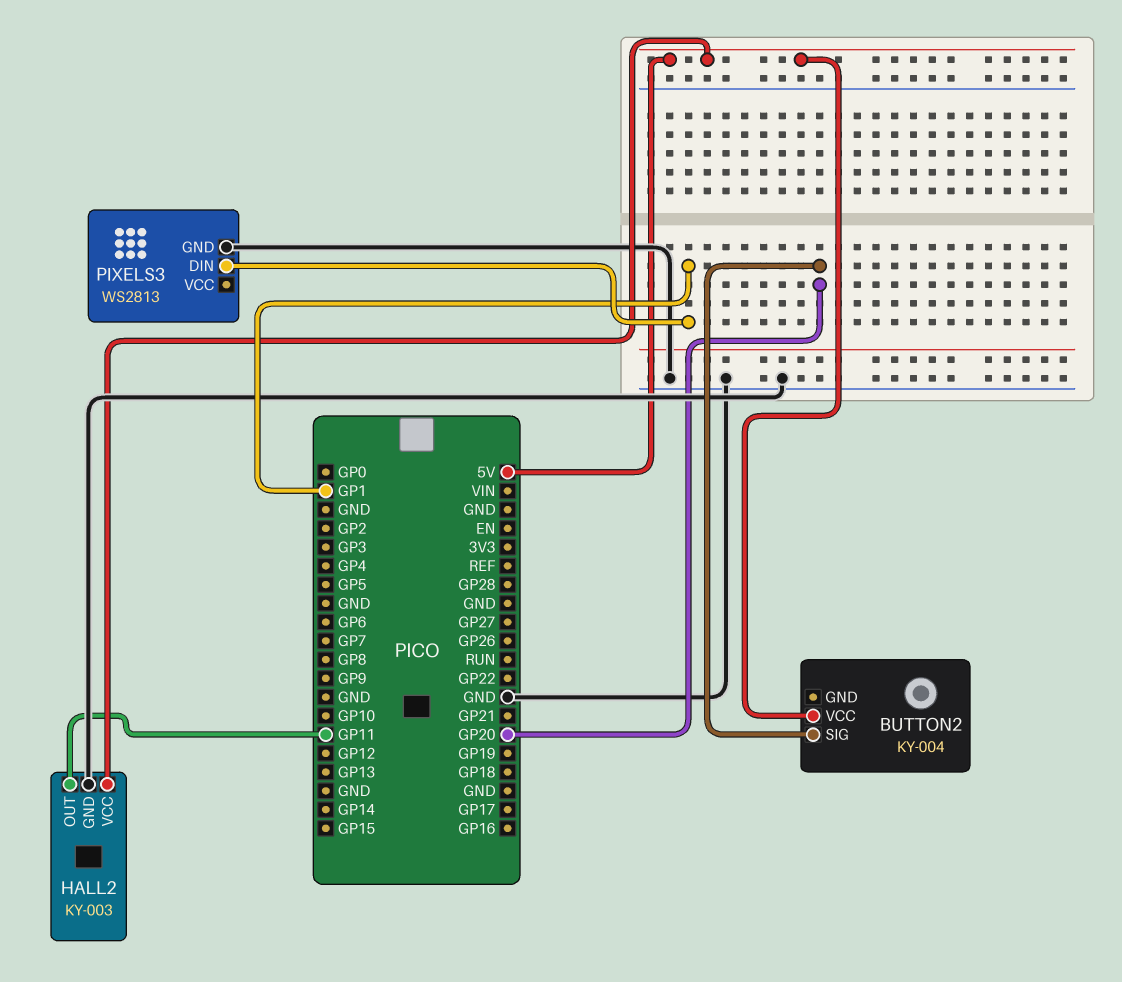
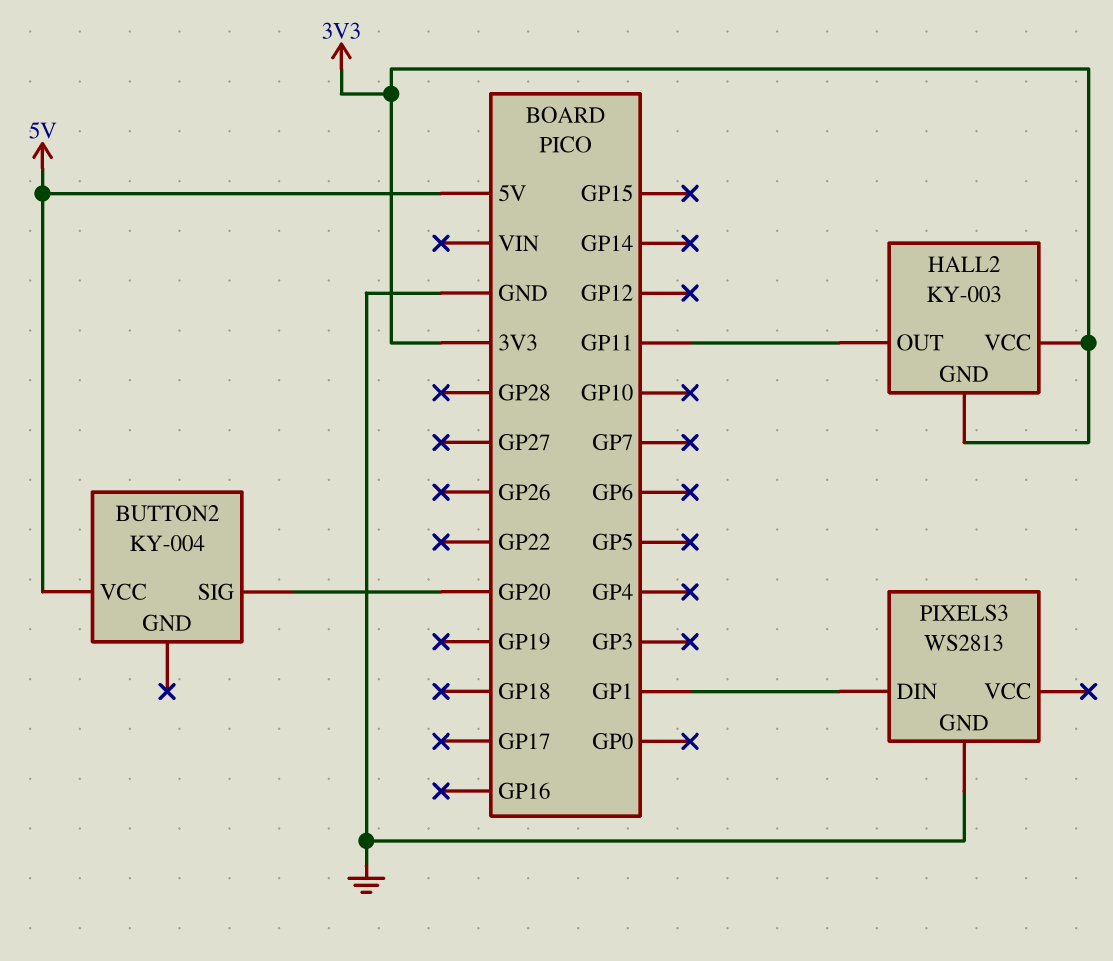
HALL2 pin GND: GND -> 3V3
HALL2 pin VCC: 5V -> 3V3

